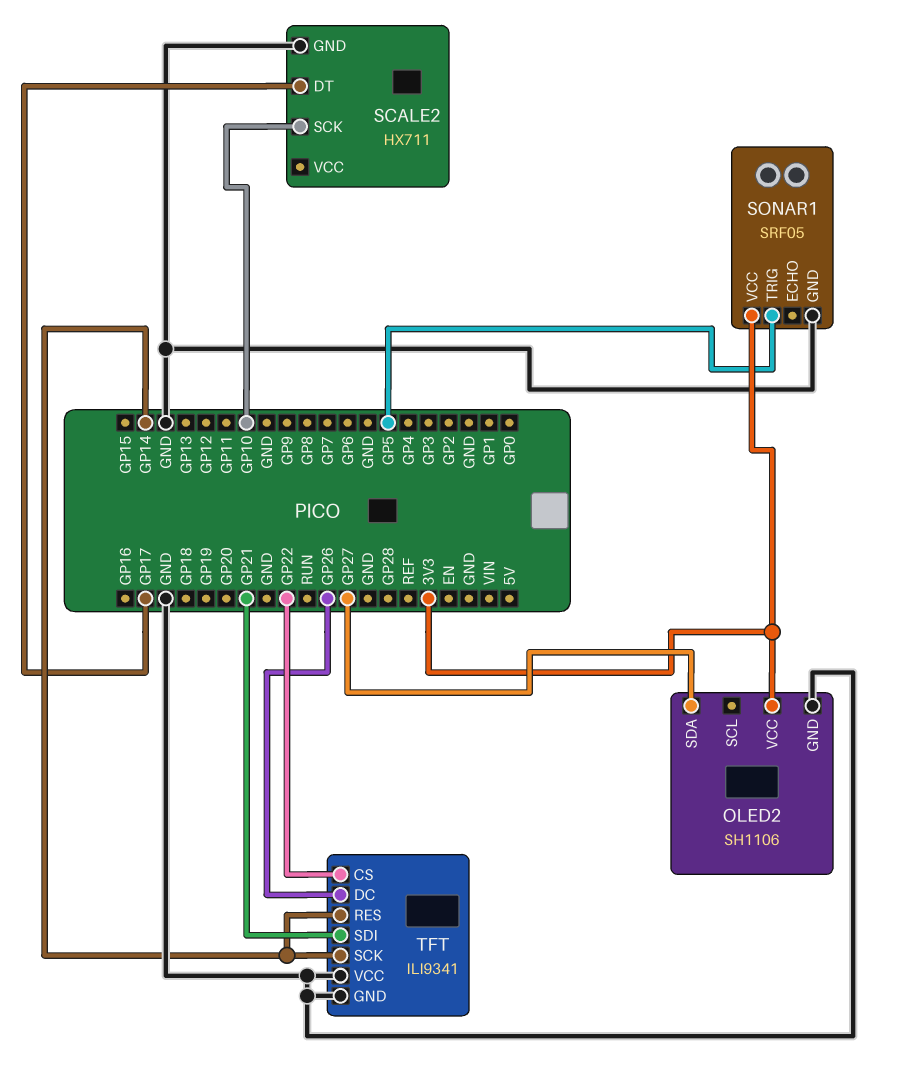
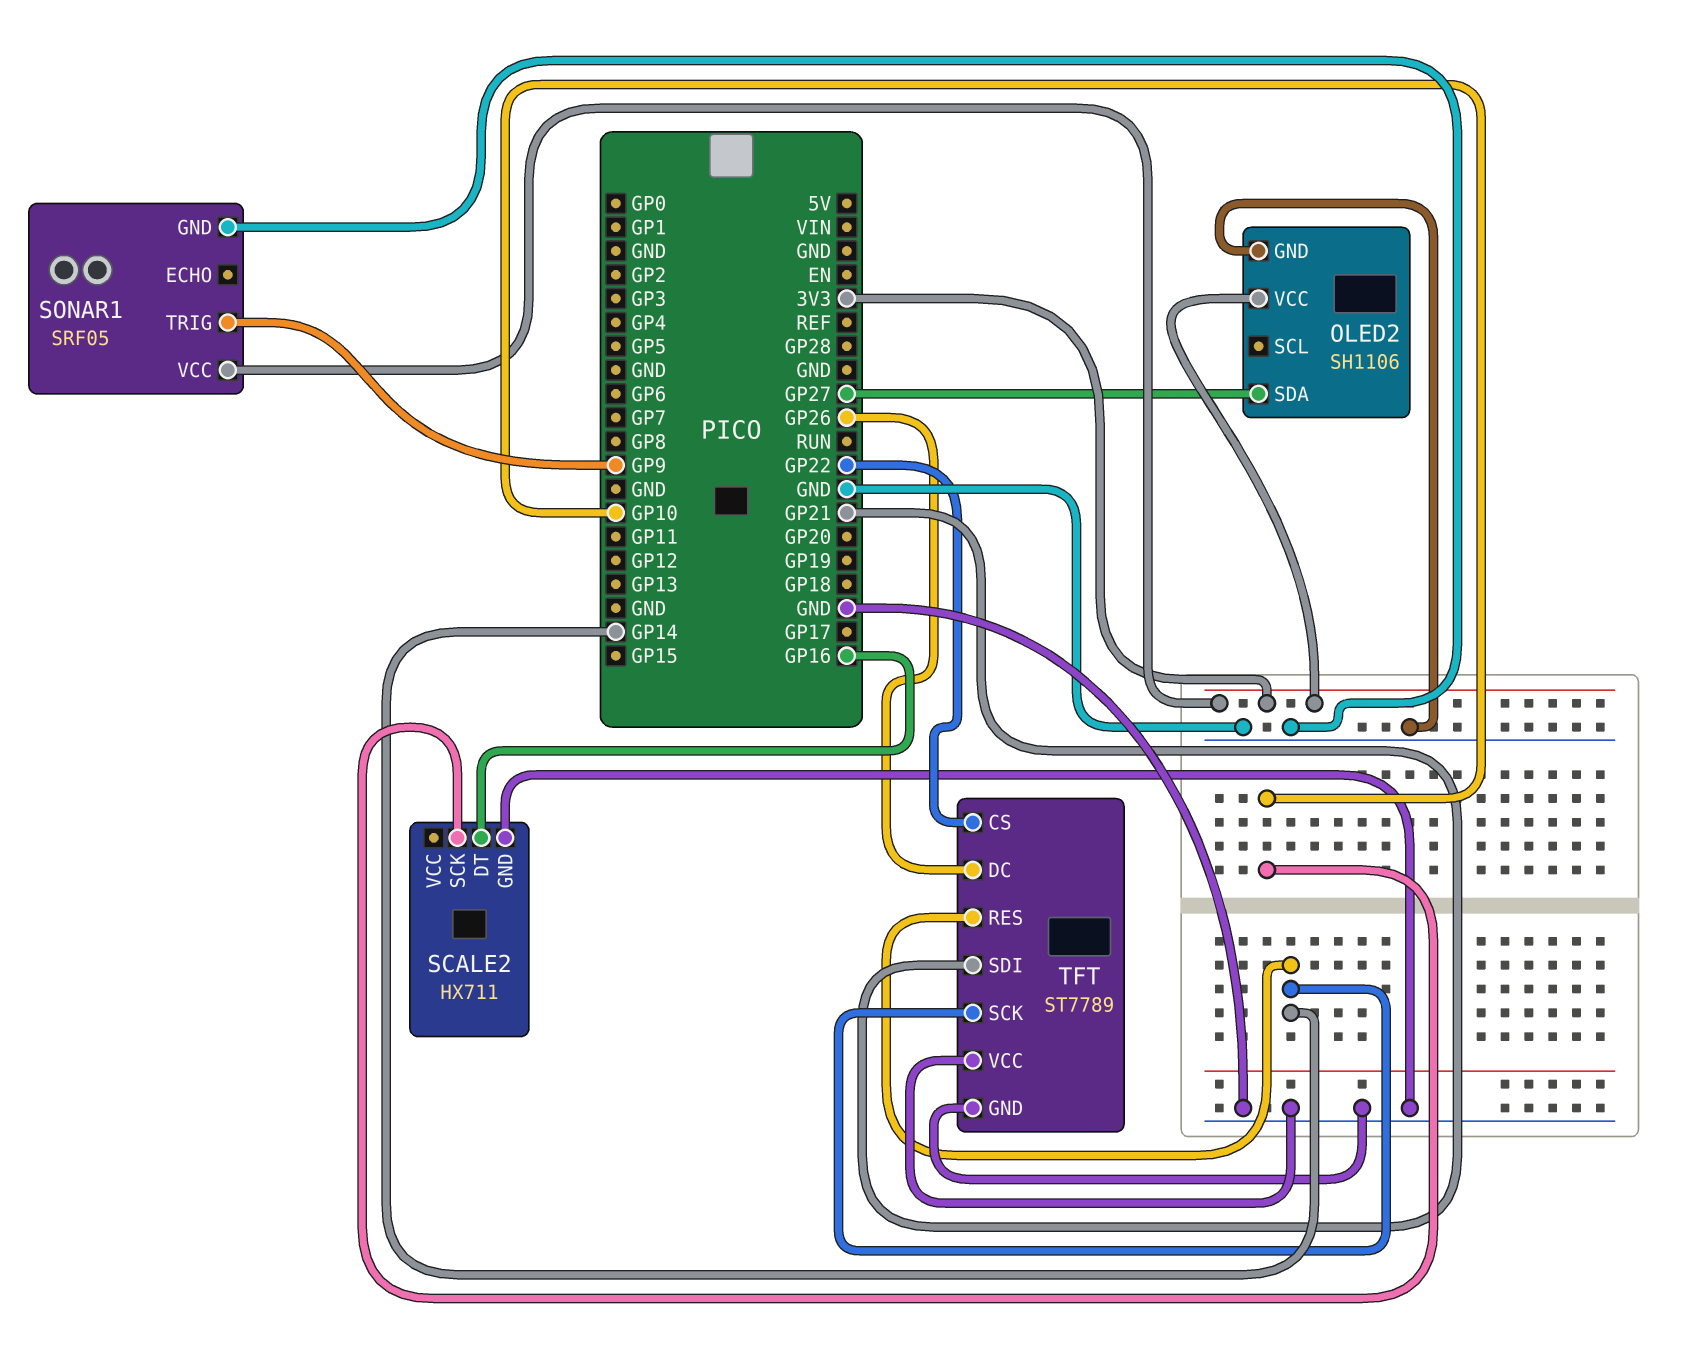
SCALE2 pin DT: GP17 -> GP16
SONAR1 pin TRIG: GP5 -> GP9
TFT: ILI9341 -> ST7789

